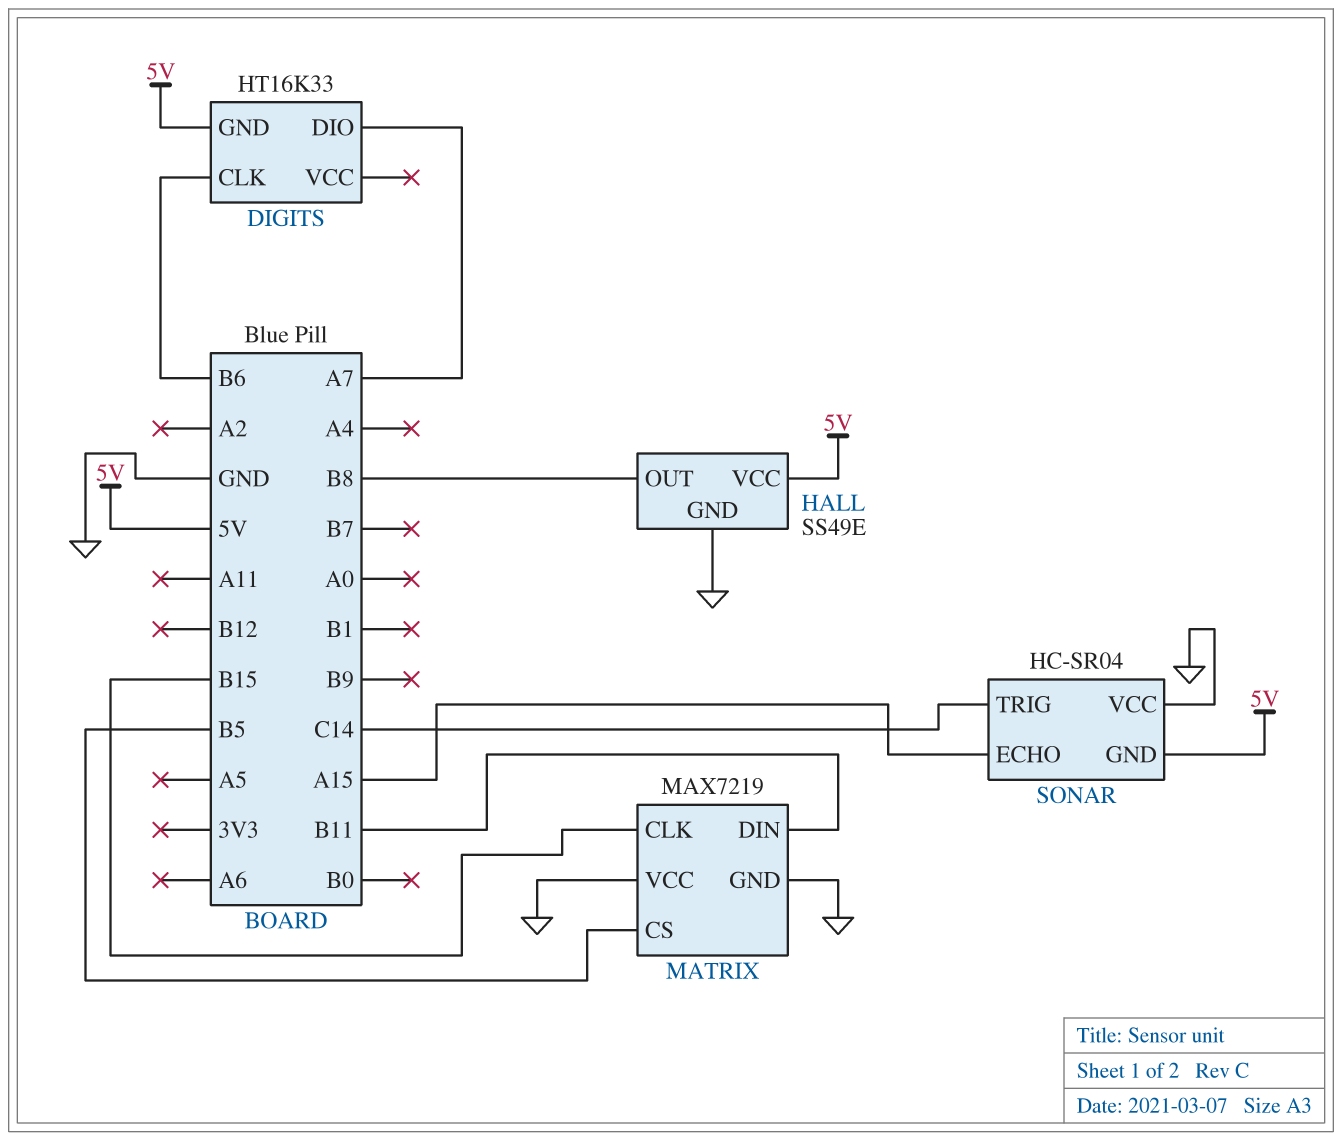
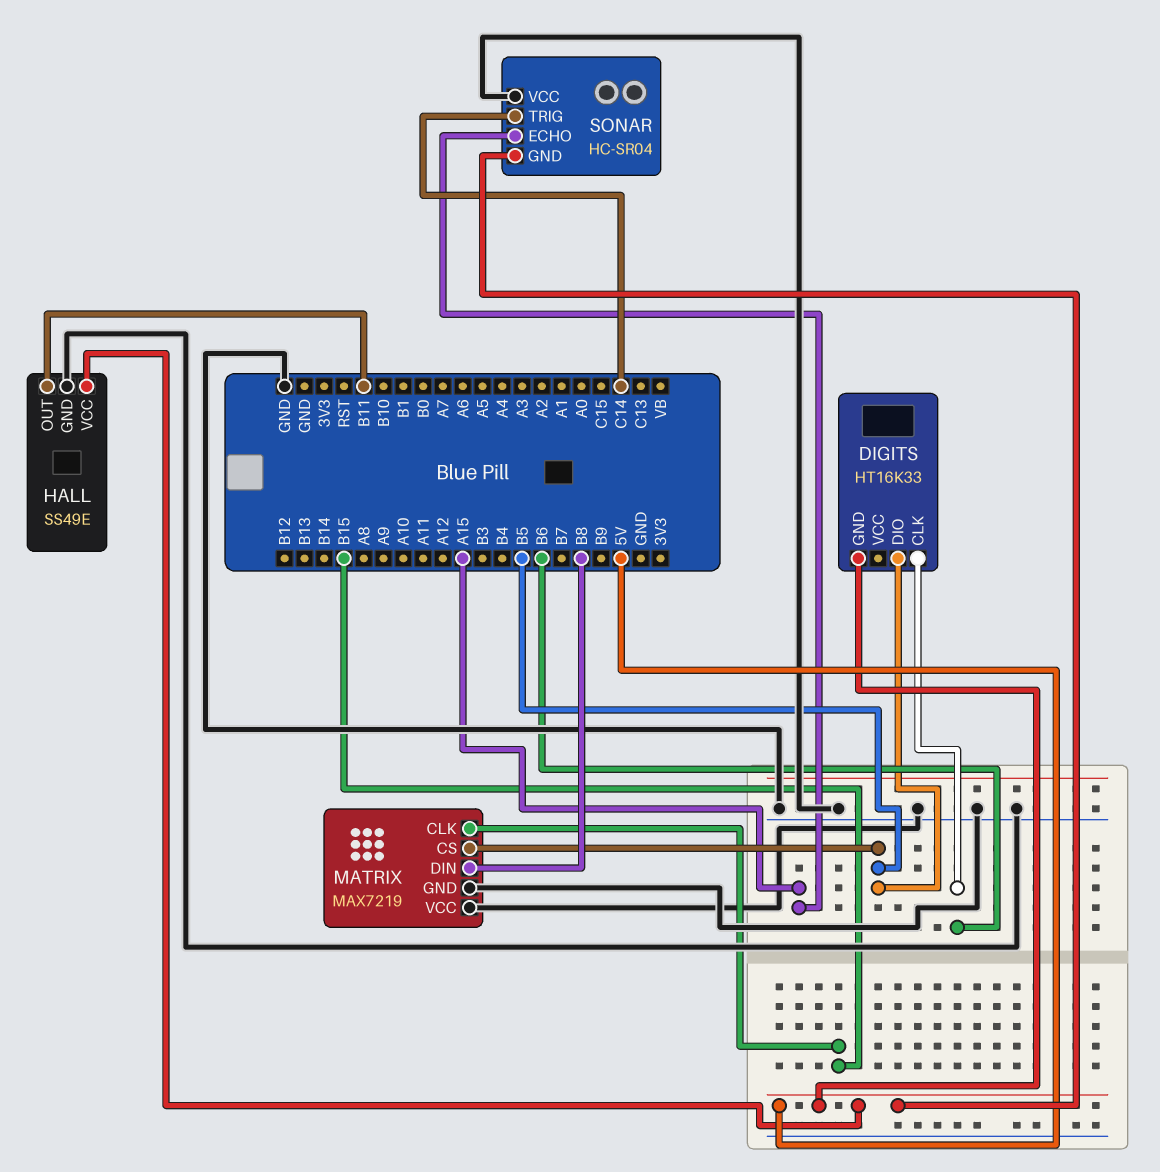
DIGITS pin DIO: A7 -> B5
HALL pin OUT: B8 -> B11
MATRIX pin DIN: B11 -> B8

